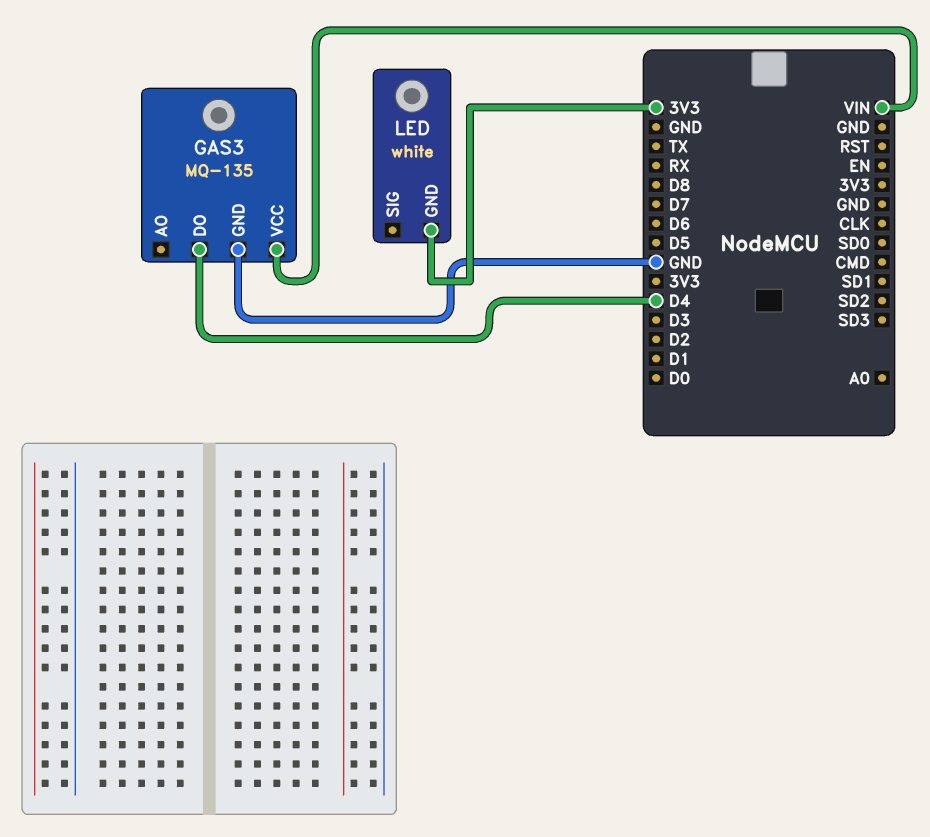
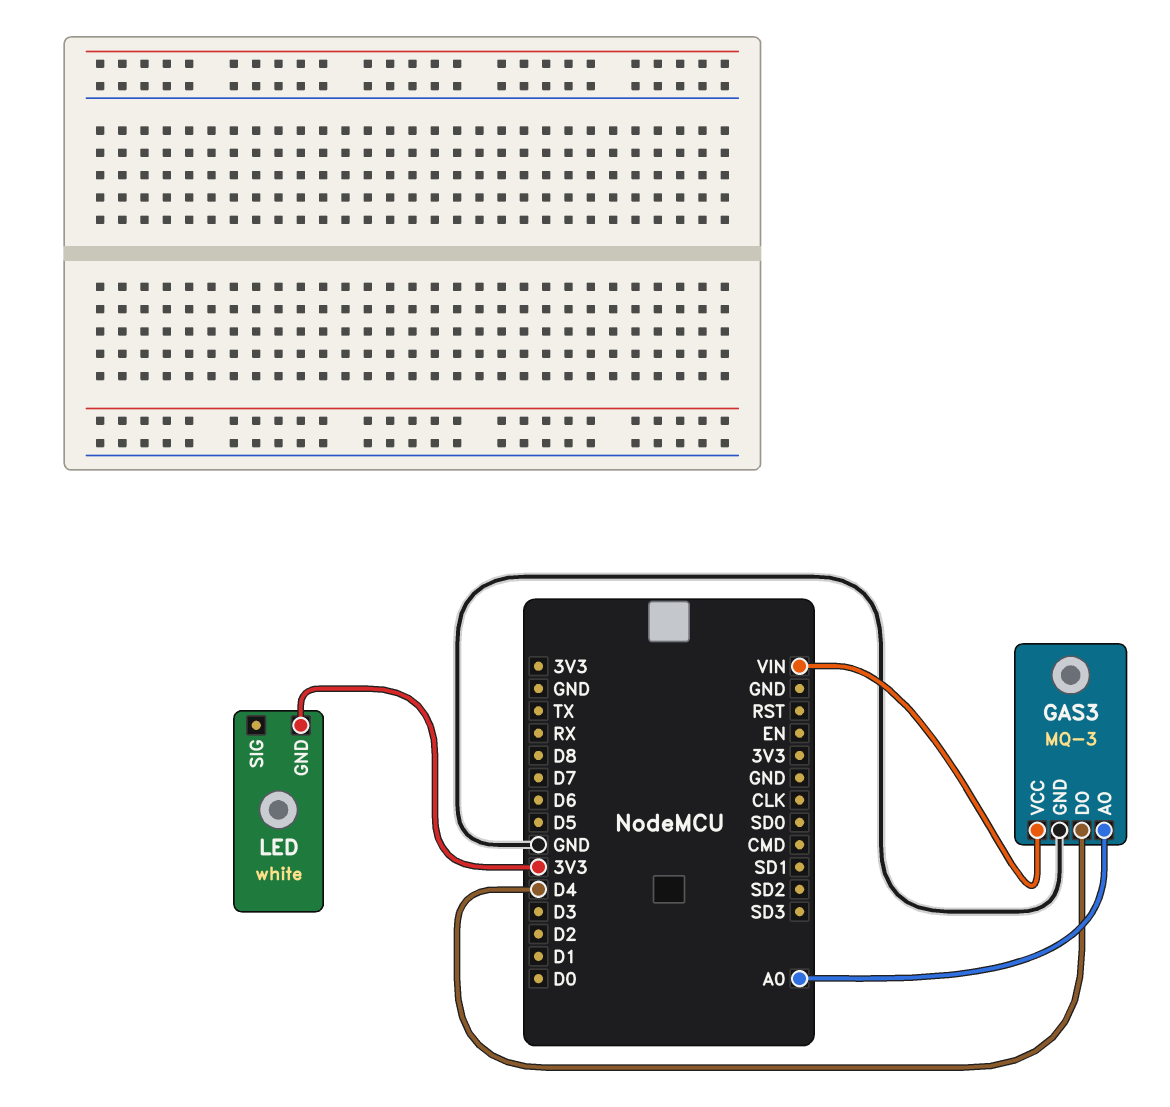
GAS3: MQ-135 -> MQ-3
GAS3 pin AO: none -> A0

